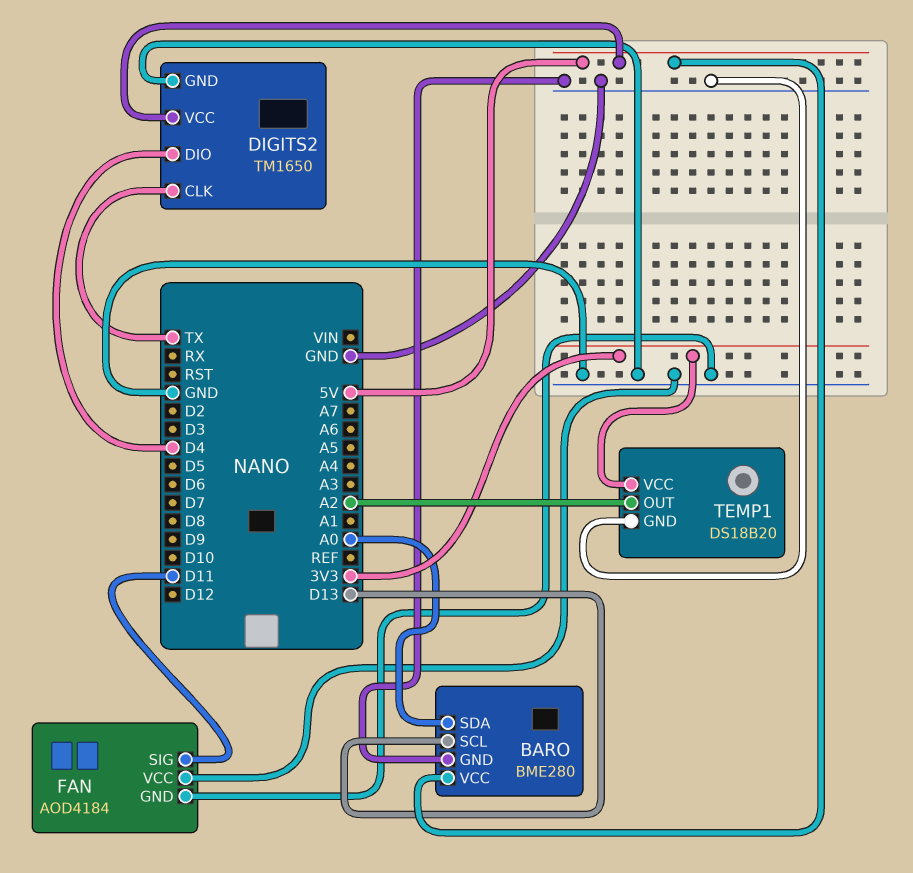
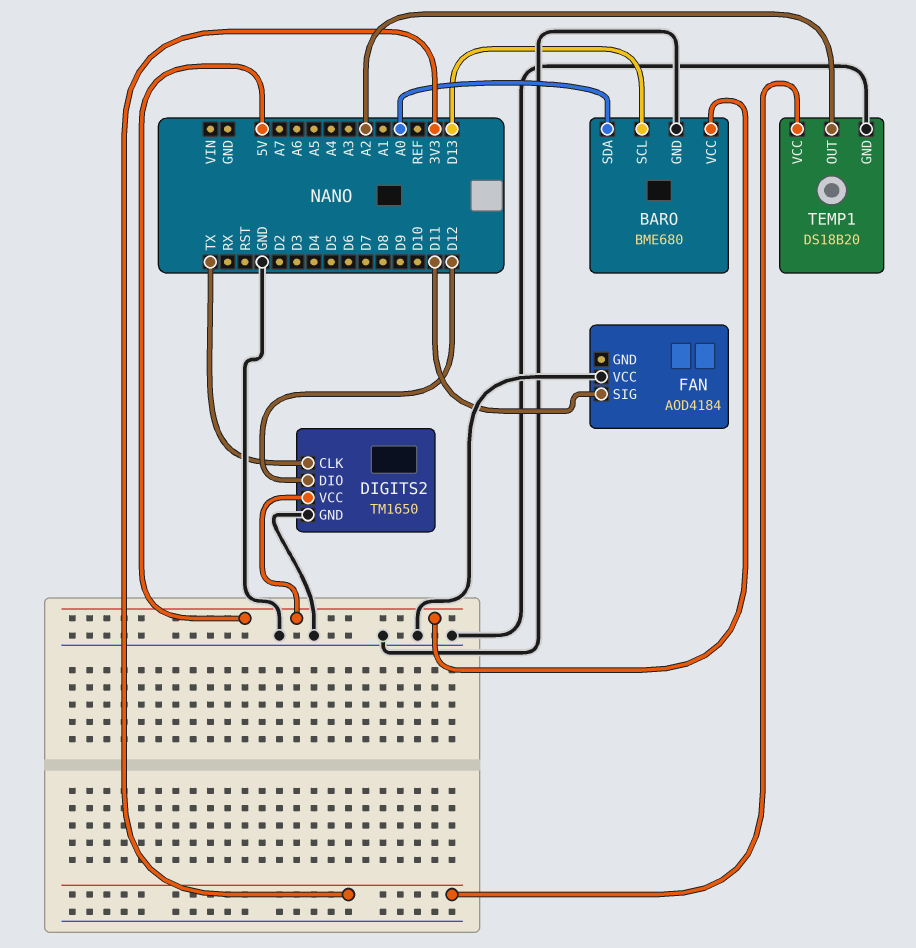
BARO: BME280 -> BME680
DIGITS2 pin DIO: D4 -> D12
FAN pin GND: GND -> none

